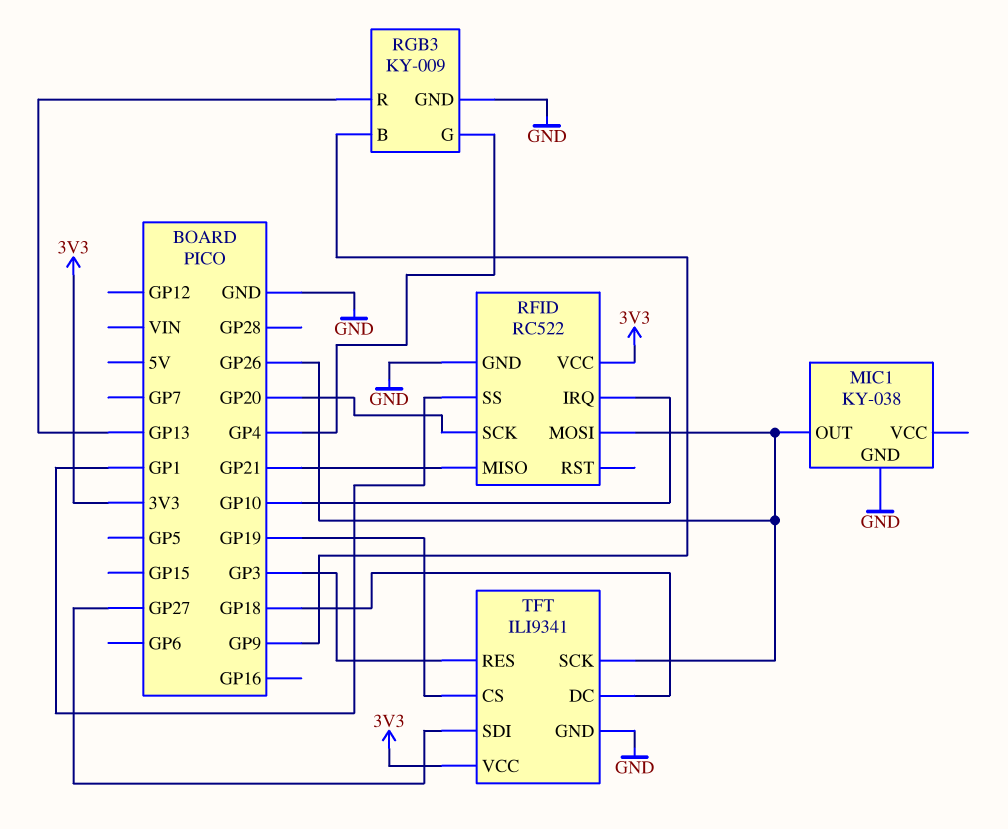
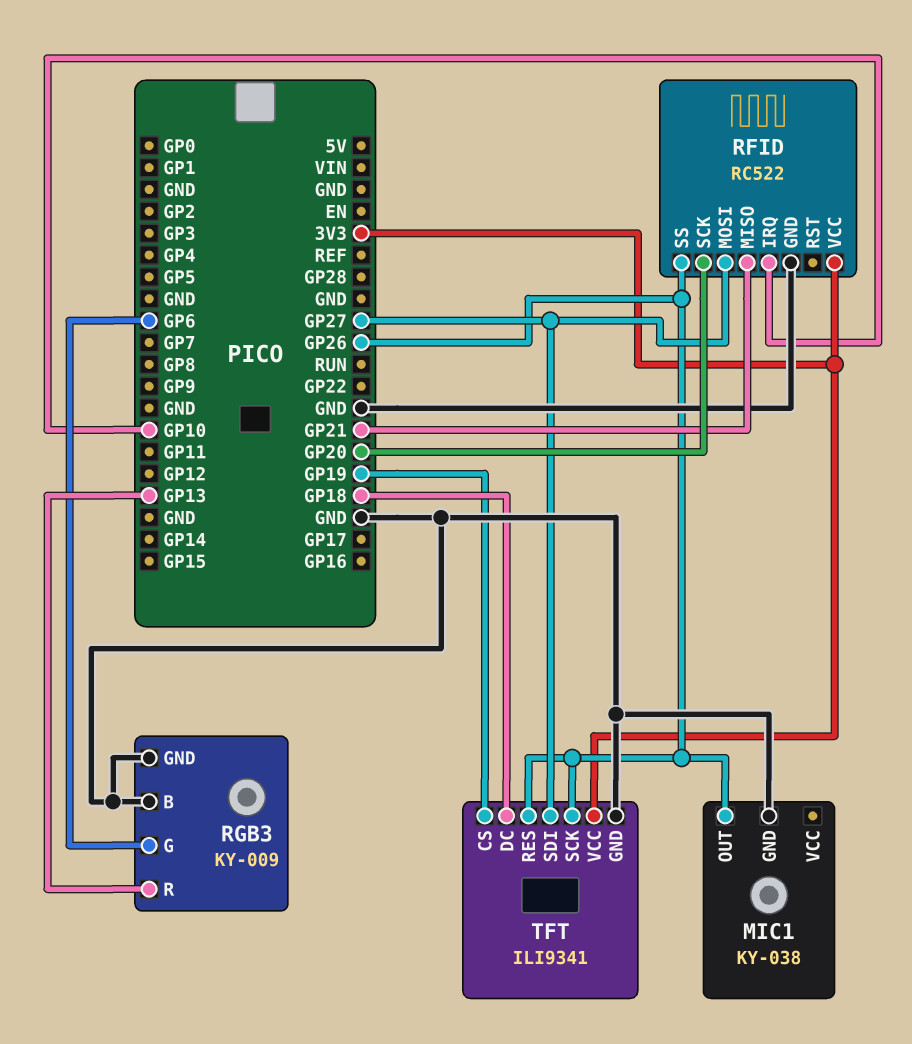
RFID pin MOSI: GP26 -> GP27
RFID pin SS: GP1 -> GP26
RGB3 pin B: GP9 -> GND
RGB3 pin G: GP4 -> GP6
TFT pin RES: GP3 -> GP26

